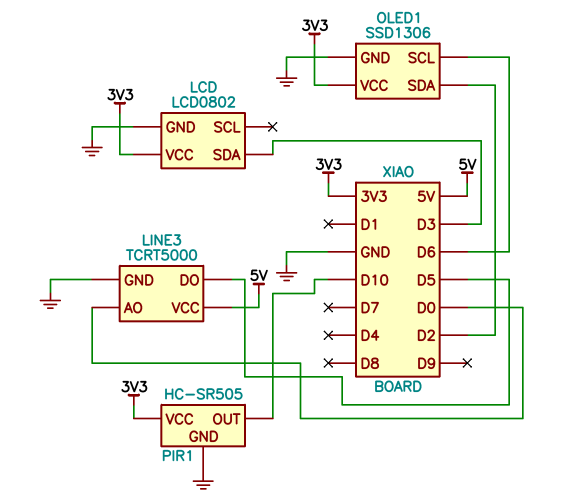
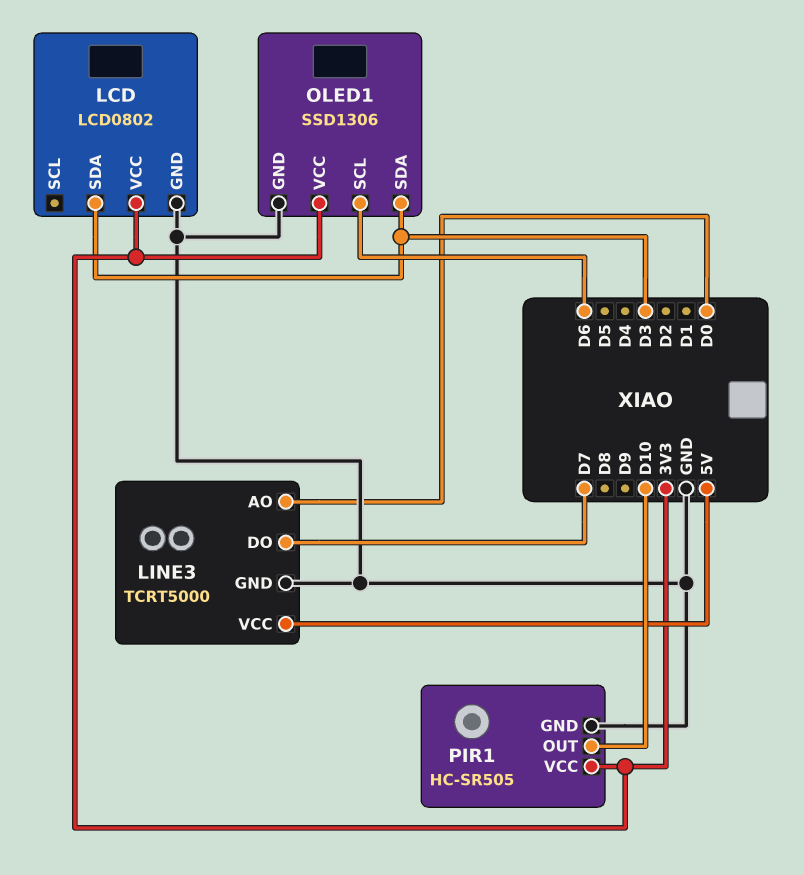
LINE3 pin DO: D5 -> D7
OLED1 pin SDA: D2 -> D3

